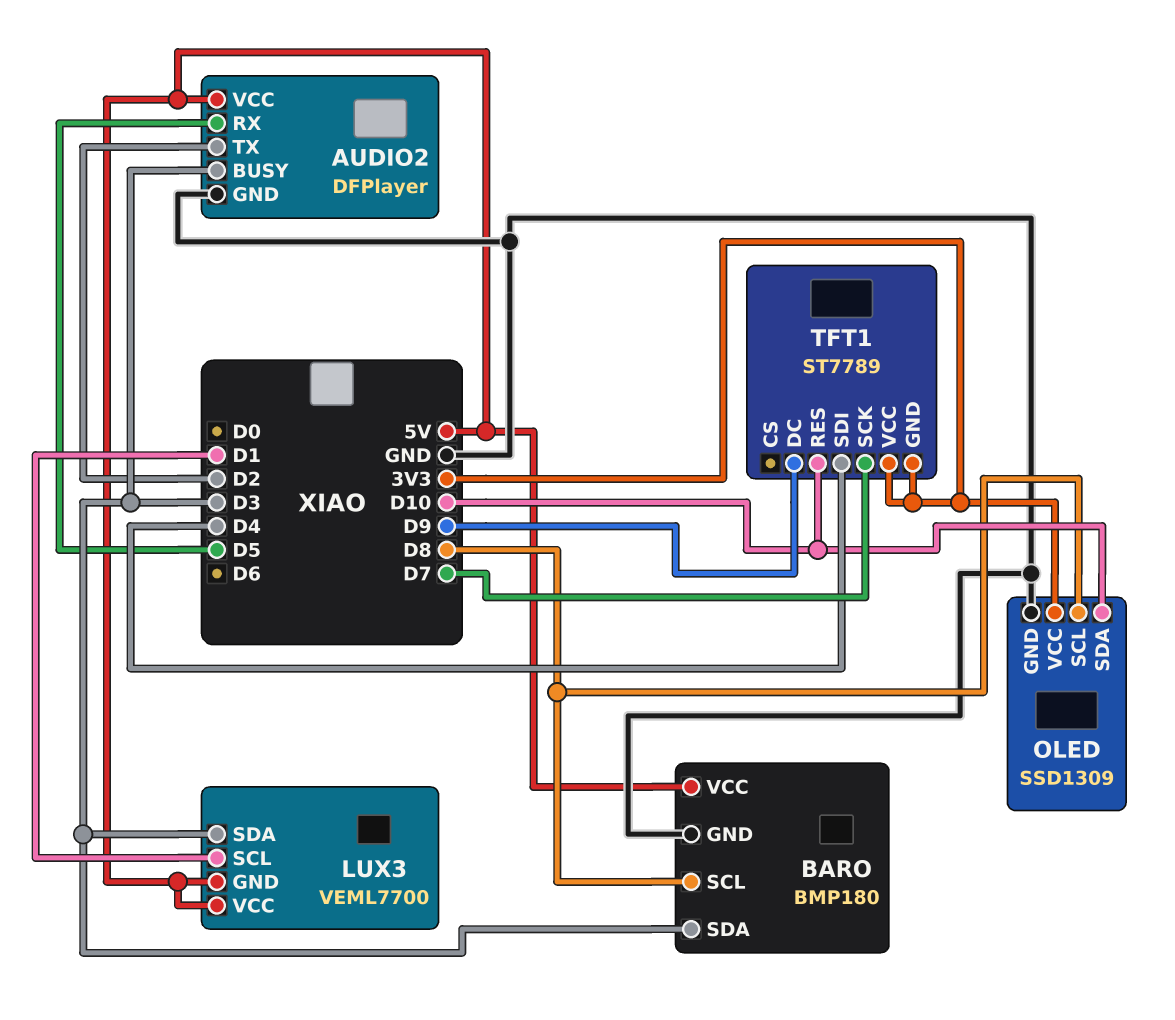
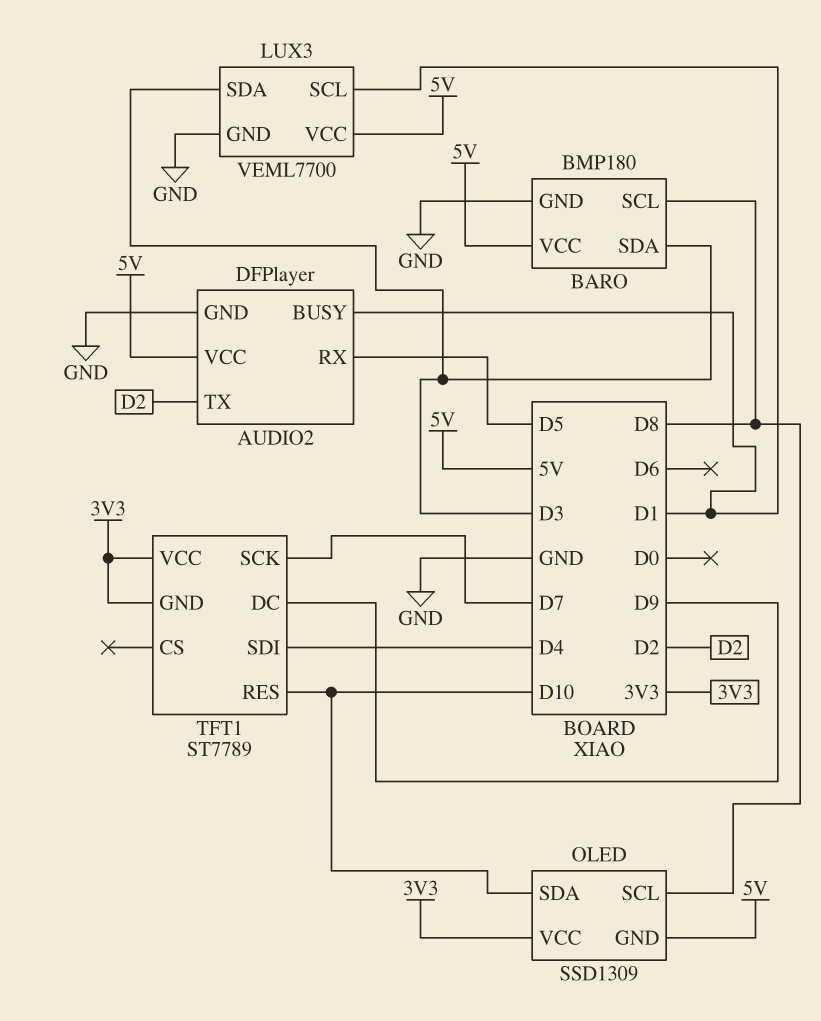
AUDIO2 pin BUSY: D3 -> D1
LUX3 pin GND: 5V -> GND
OLED pin GND: GND -> 5V

